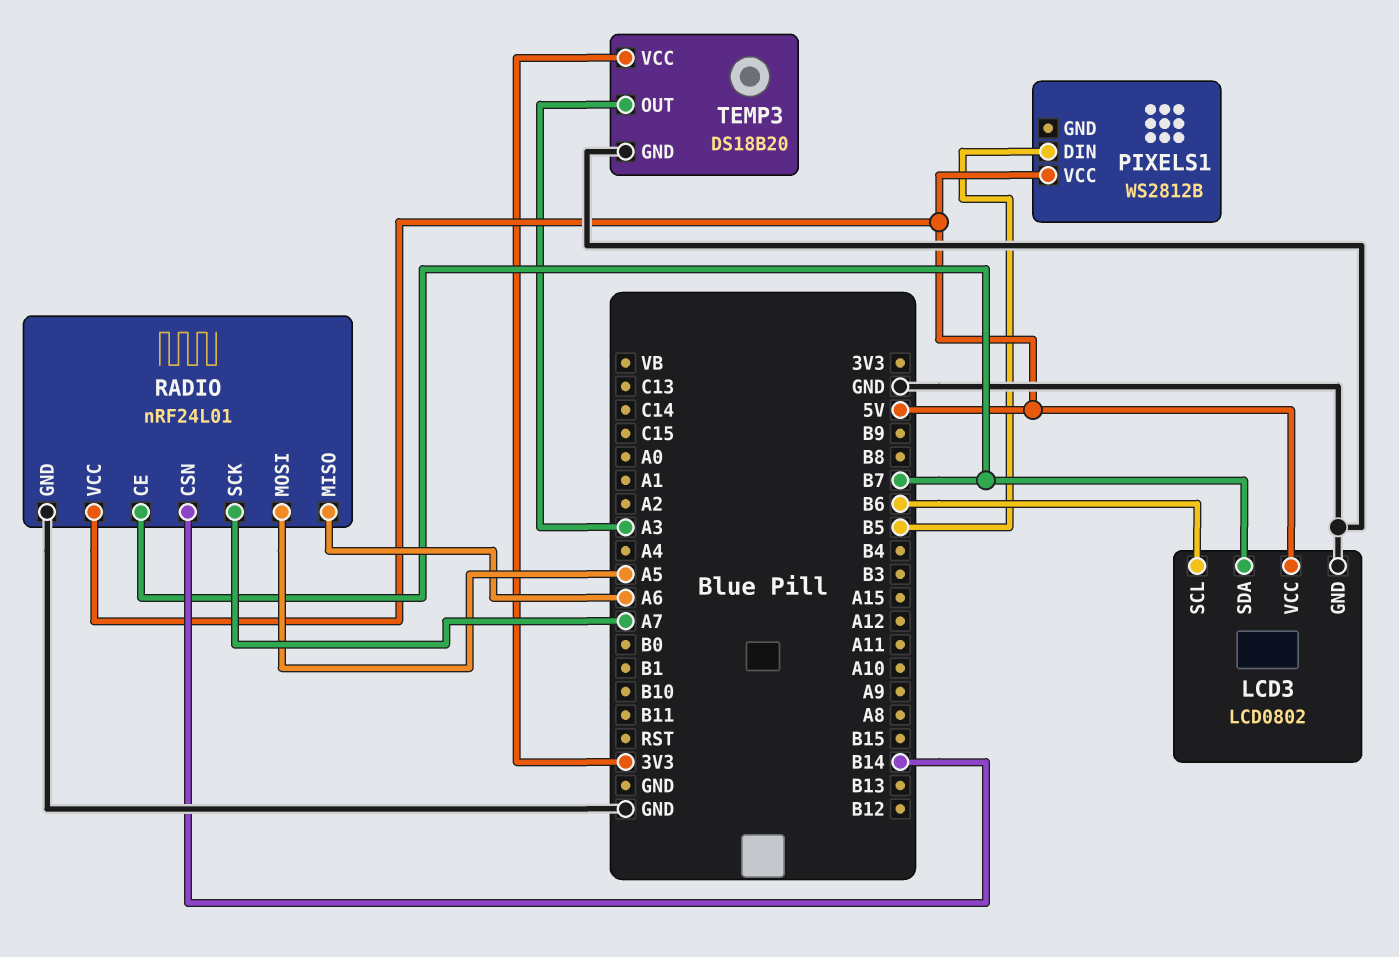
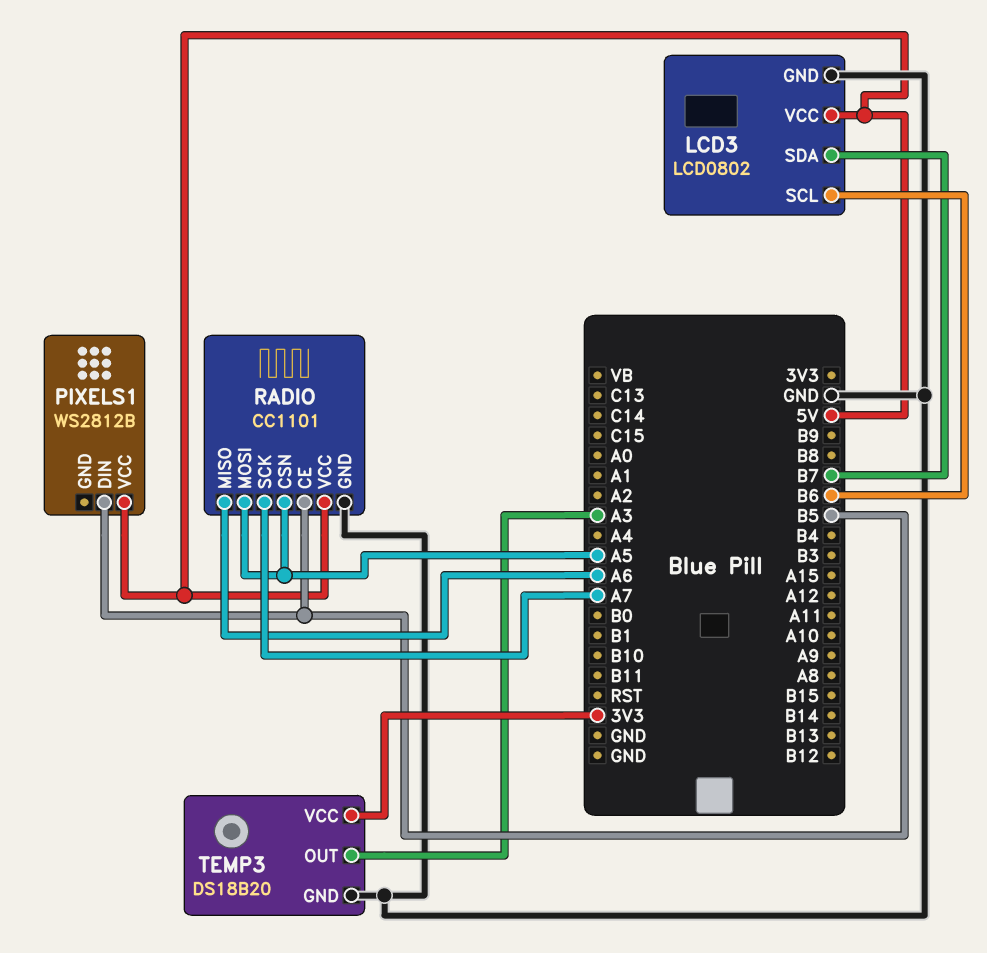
RADIO: nRF24L01 -> CC1101
RADIO pin CE: B7 -> B5
RADIO pin CSN: B14 -> A5

